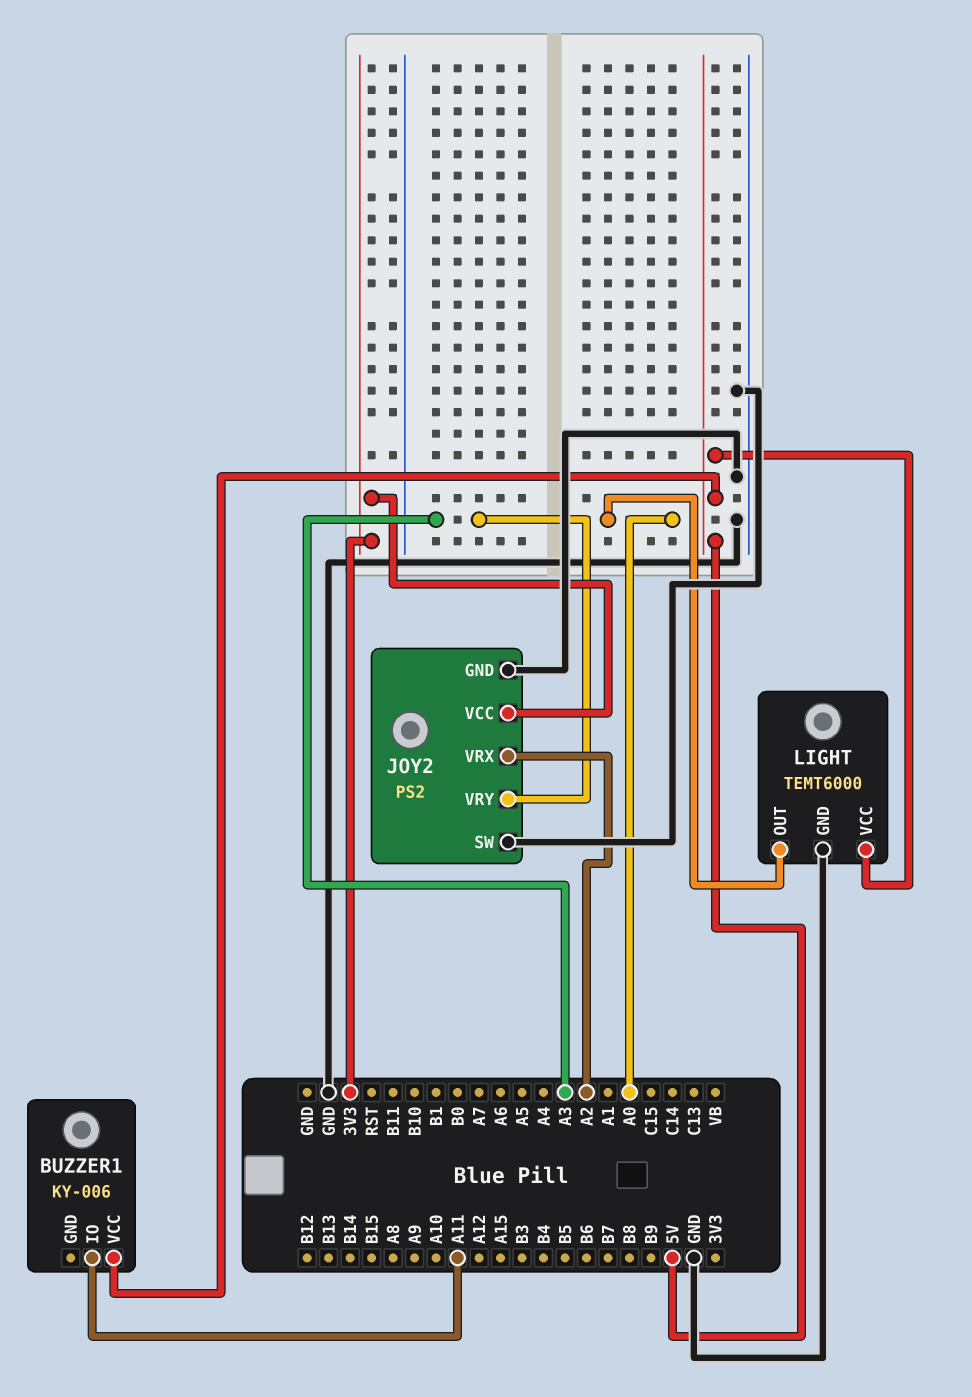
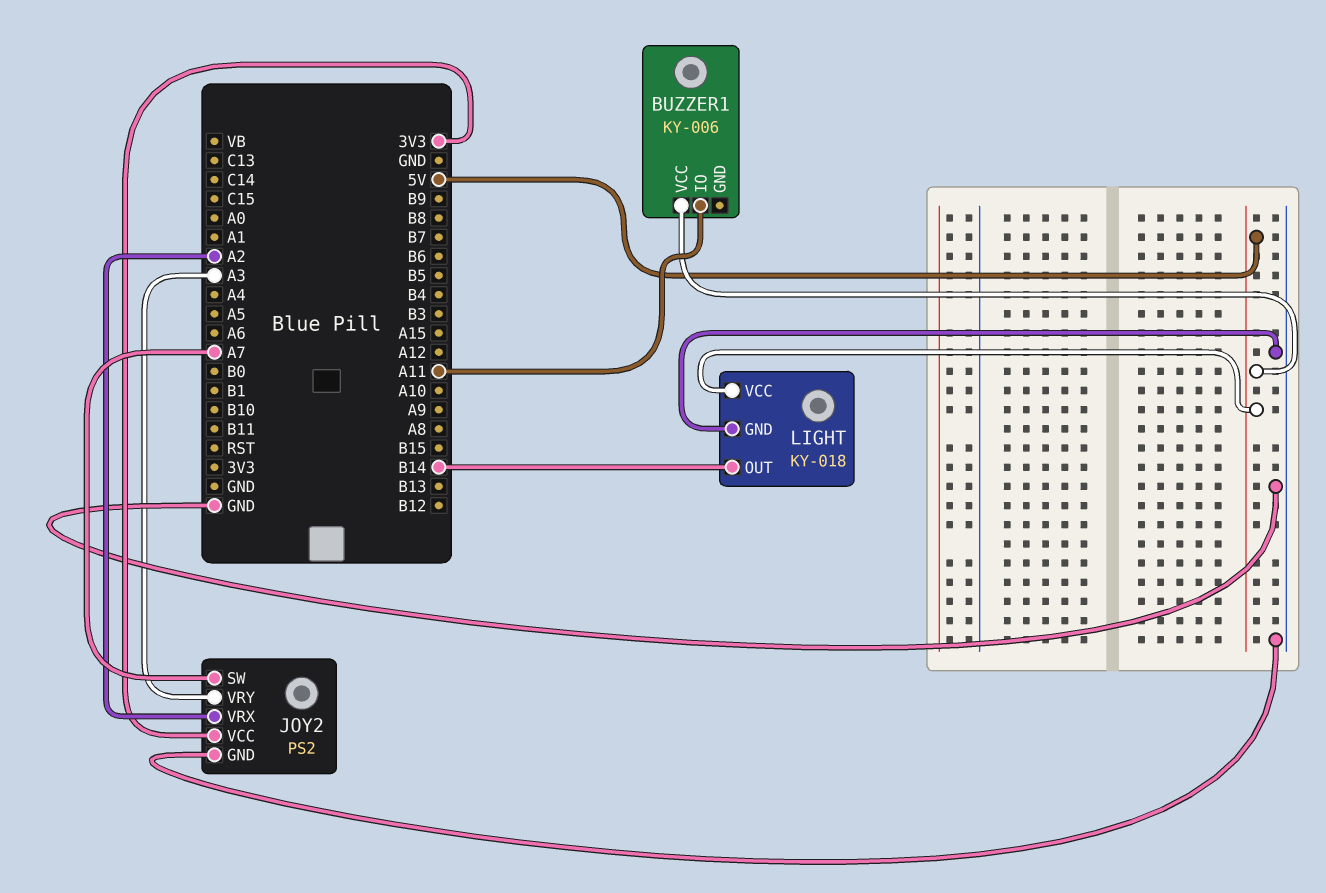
JOY2 pin SW: GND -> A7
LIGHT: TEMT6000 -> KY-018
LIGHT pin OUT: A0 -> B14

